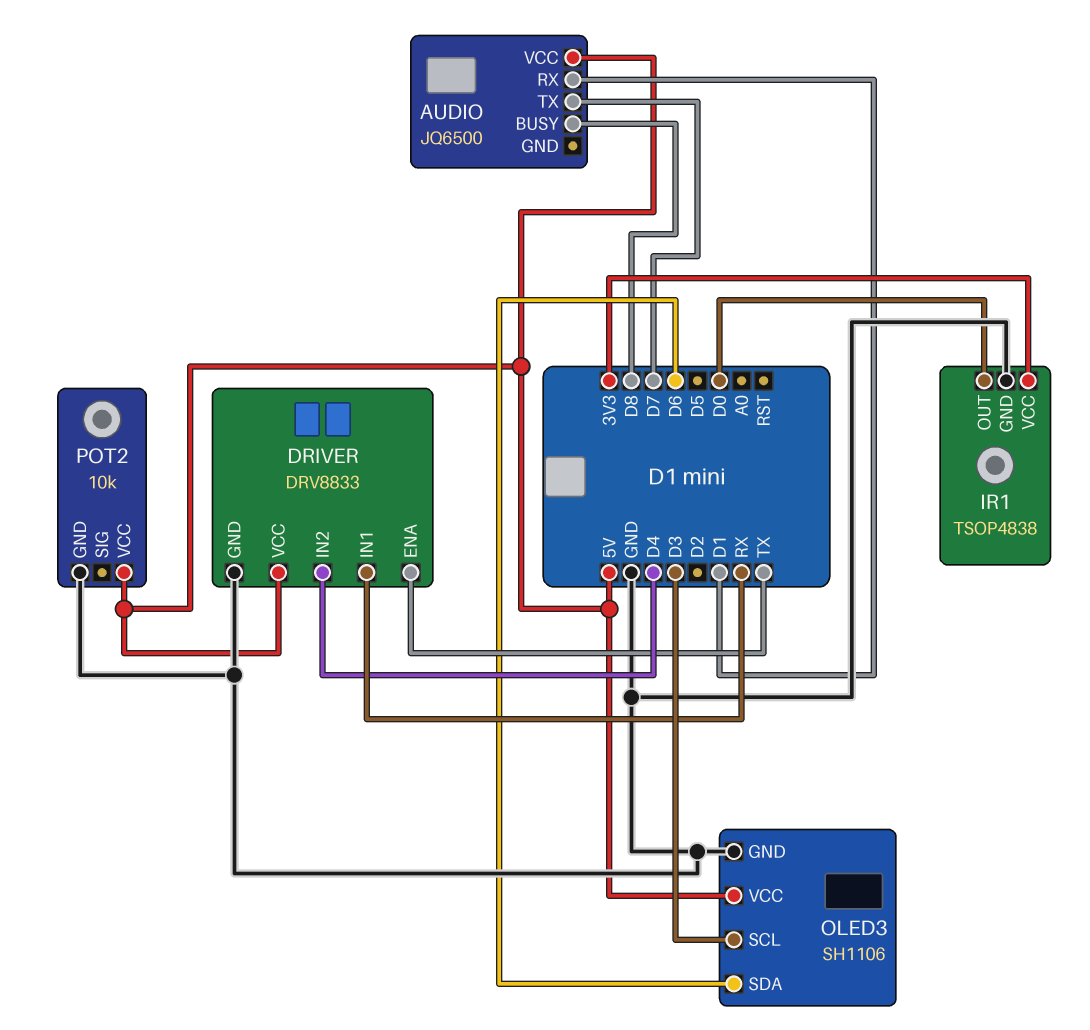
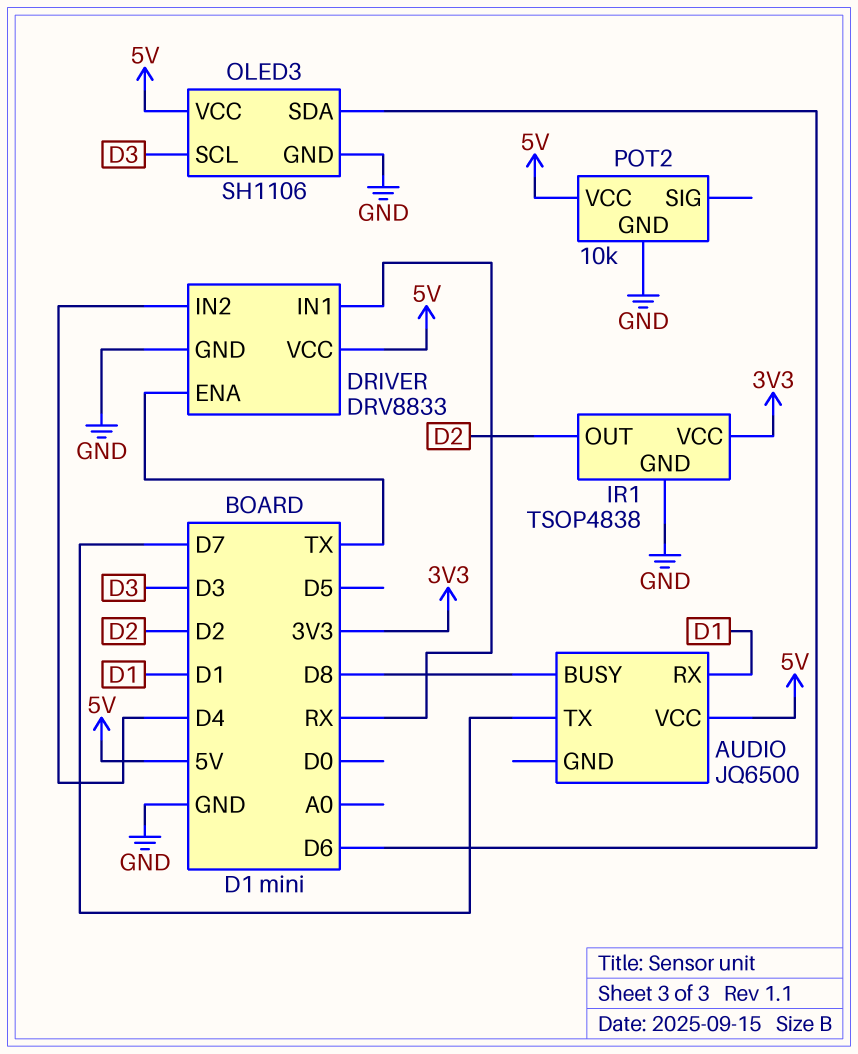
IR1 pin OUT: D0 -> D2

